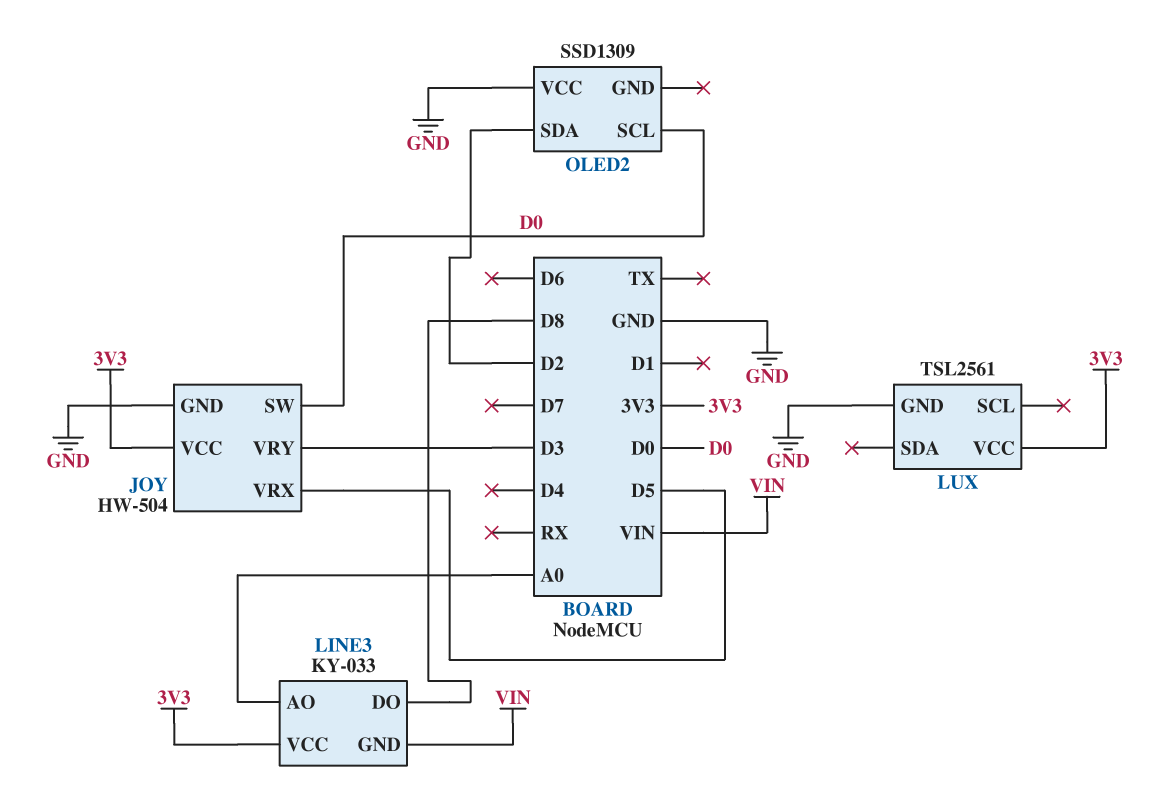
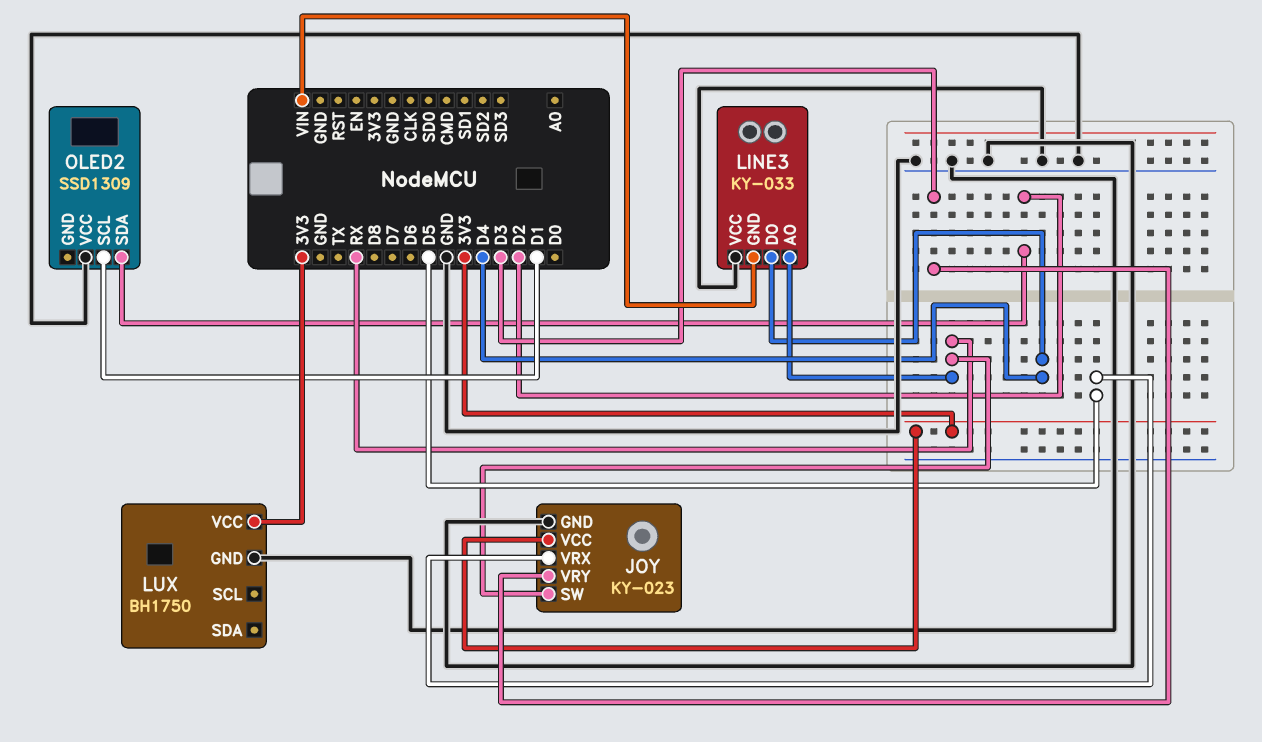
JOY: HW-504 -> KY-023
JOY pin SW: D0 -> RX
LINE3 pin AO: A0 -> RX
LINE3 pin DO: D8 -> D4
LINE3 pin VCC: 3V3 -> GND
LUX: TSL2561 -> BH1750
OLED2 pin SCL: D0 -> D1

